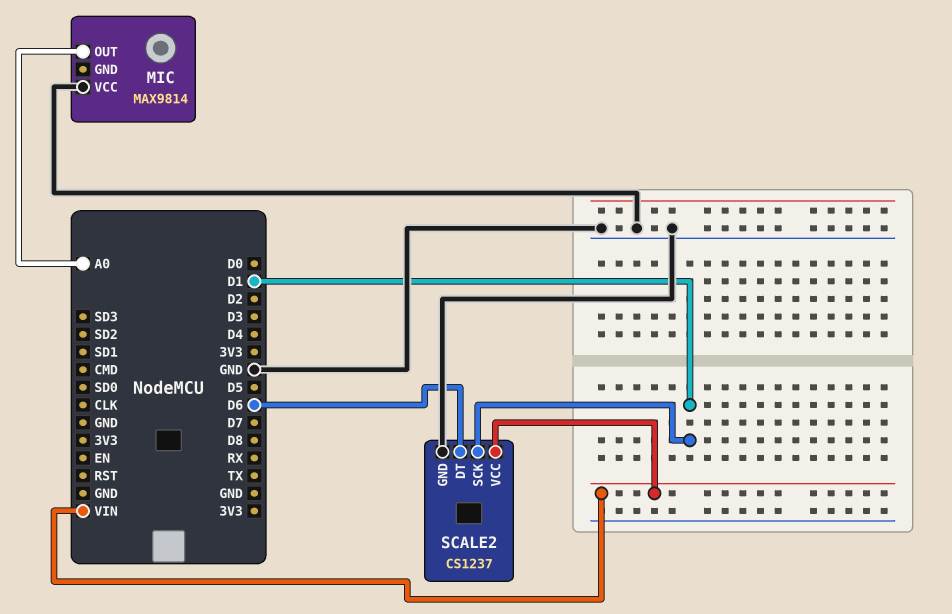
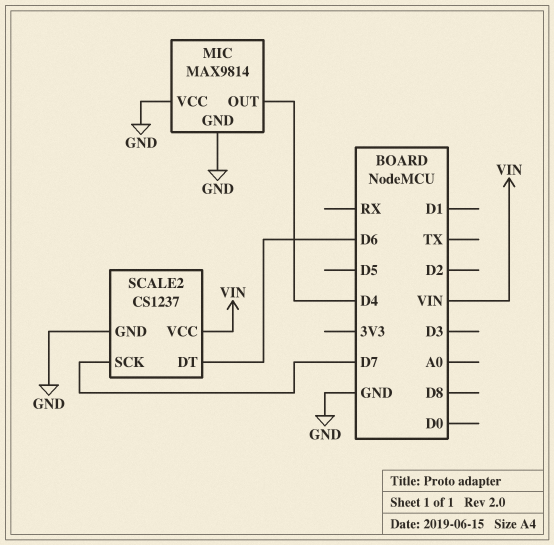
MIC pin GND: none -> GND
MIC pin OUT: A0 -> D4
SCALE2 pin SCK: D1 -> D7

